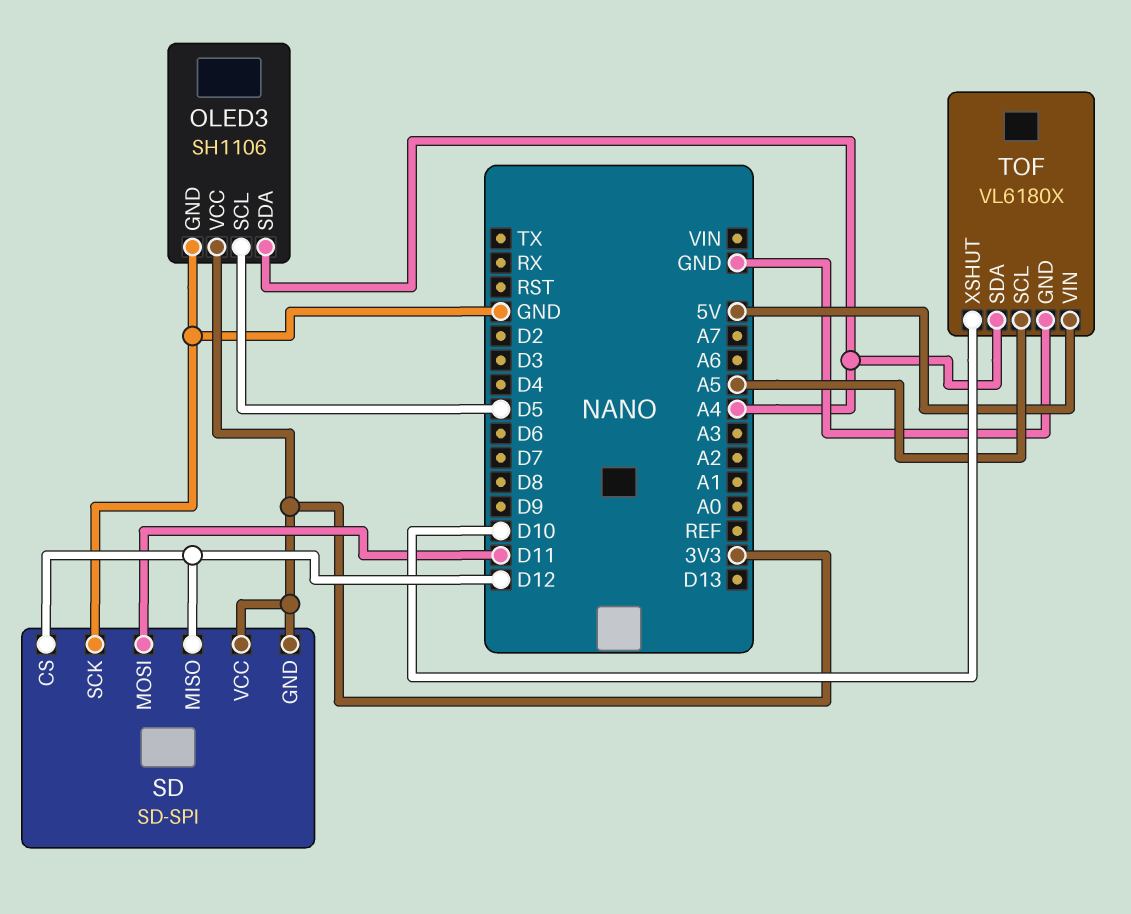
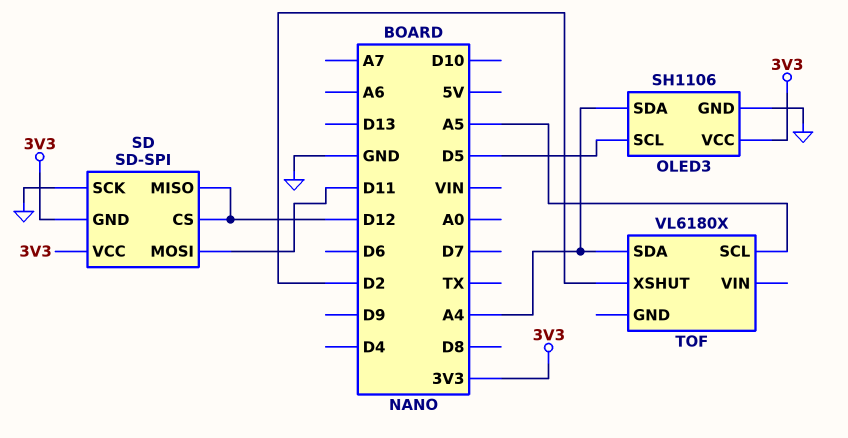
TOF pin GND: GND -> none
TOF pin VIN: 5V -> none
TOF pin XSHUT: D10 -> D2

